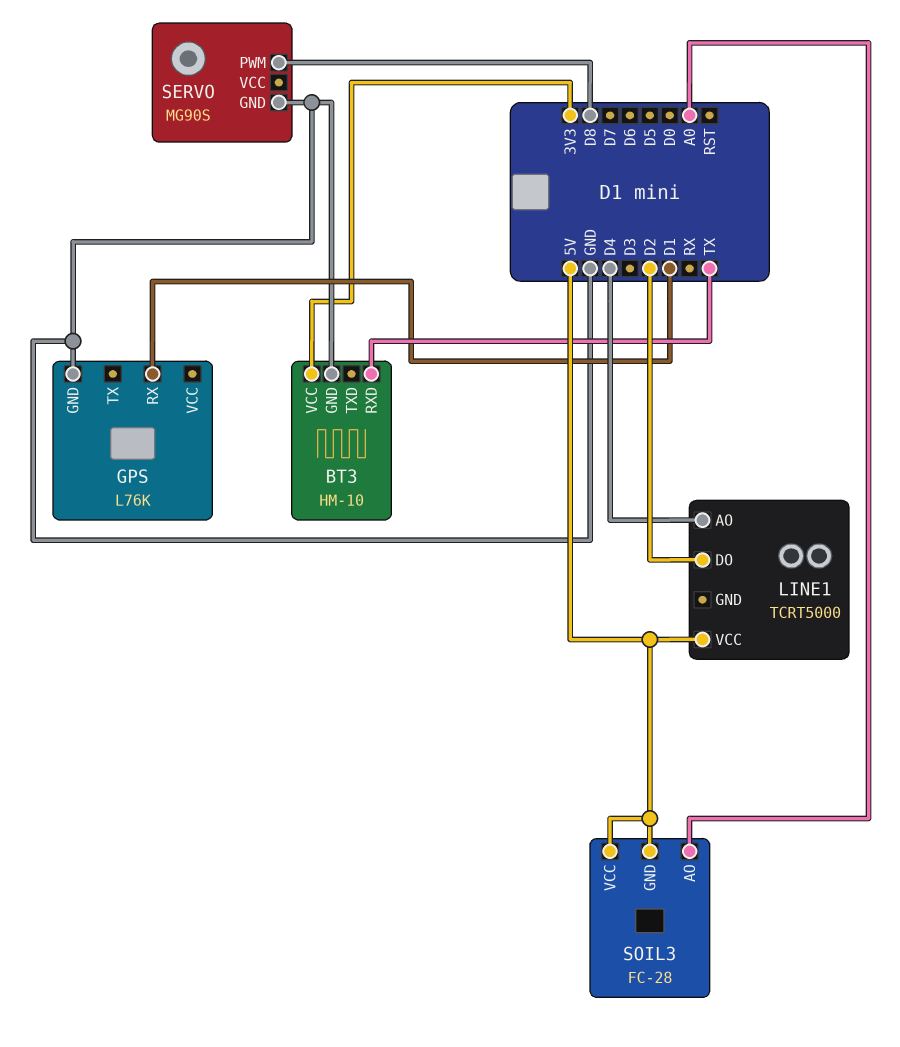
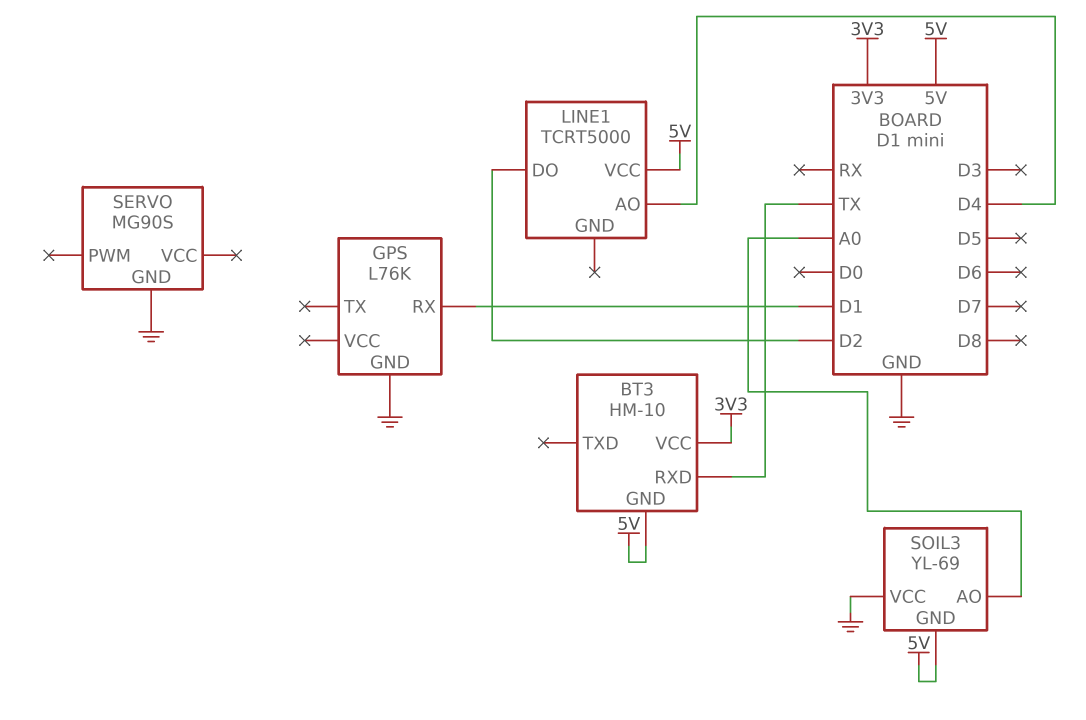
BT3 pin GND: GND -> 5V
SERVO pin PWM: D8 -> none
SOIL3: FC-28 -> YL-69
SOIL3 pin VCC: 5V -> GND

